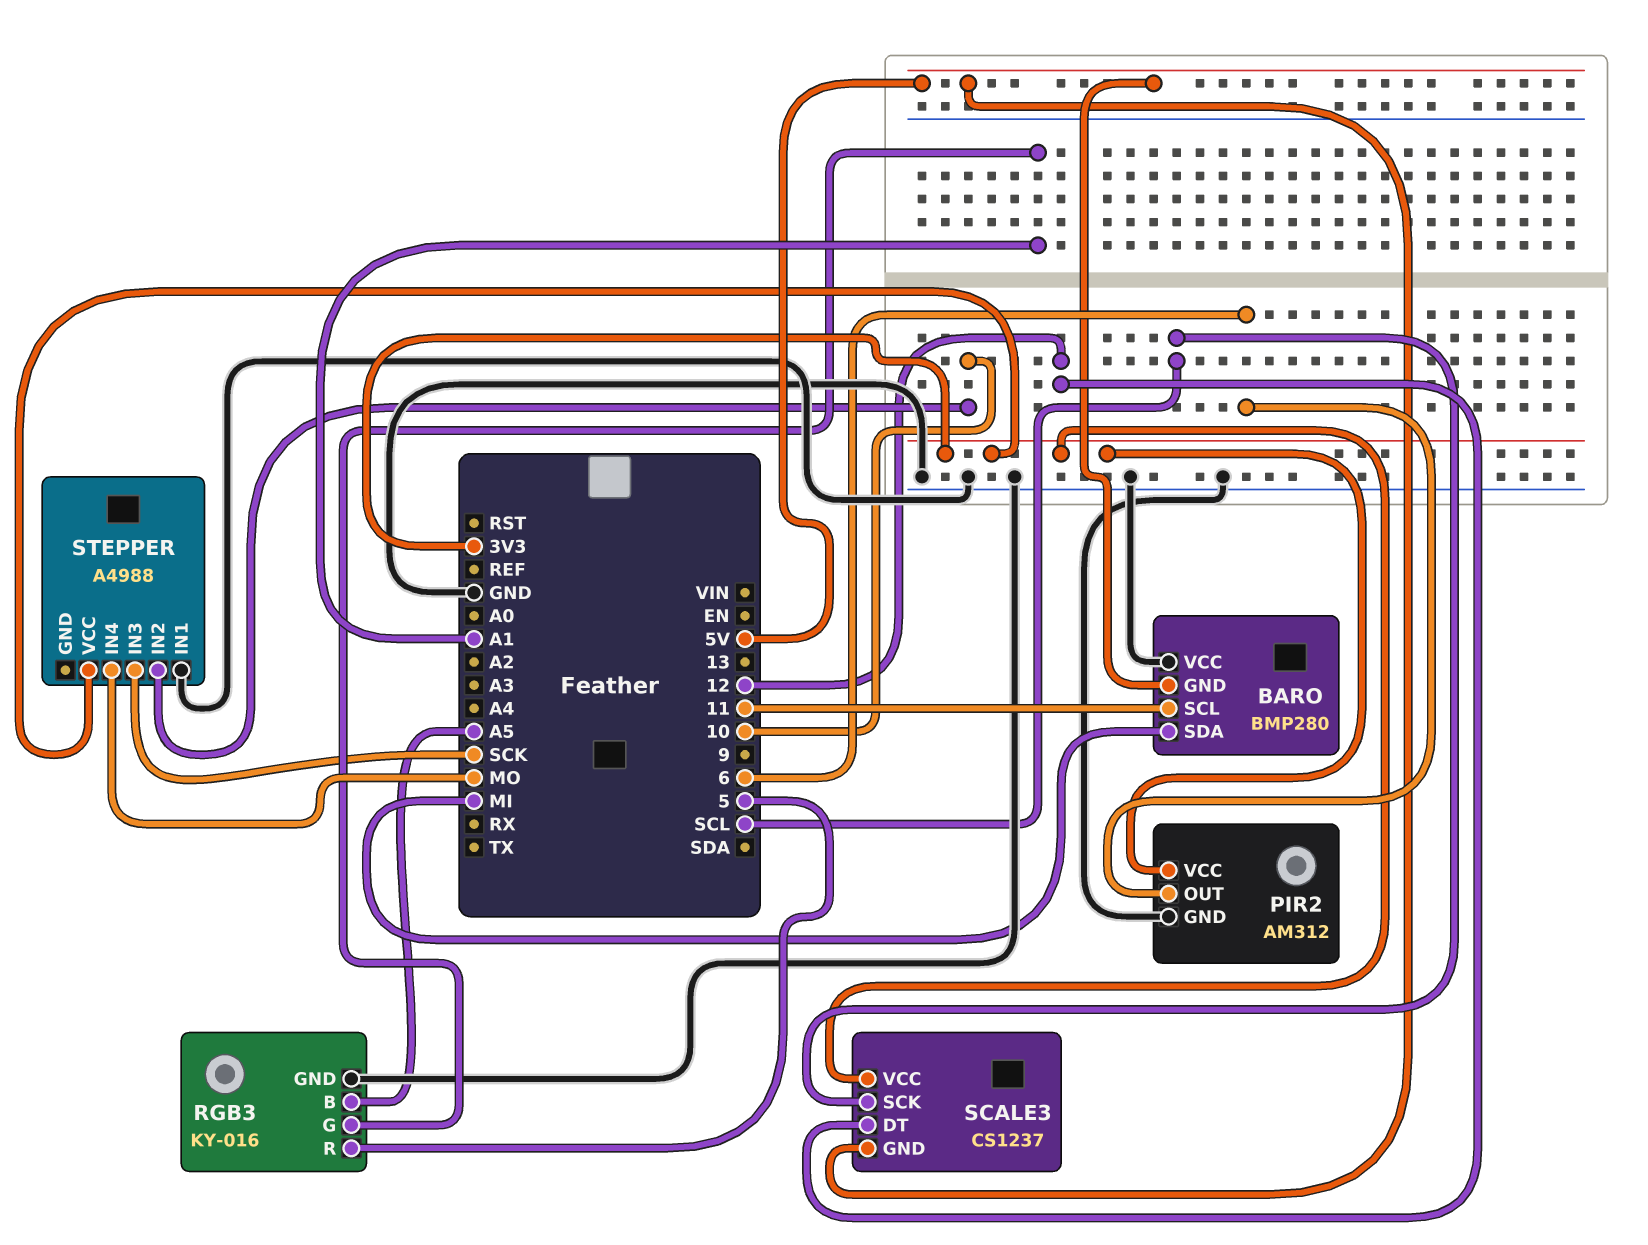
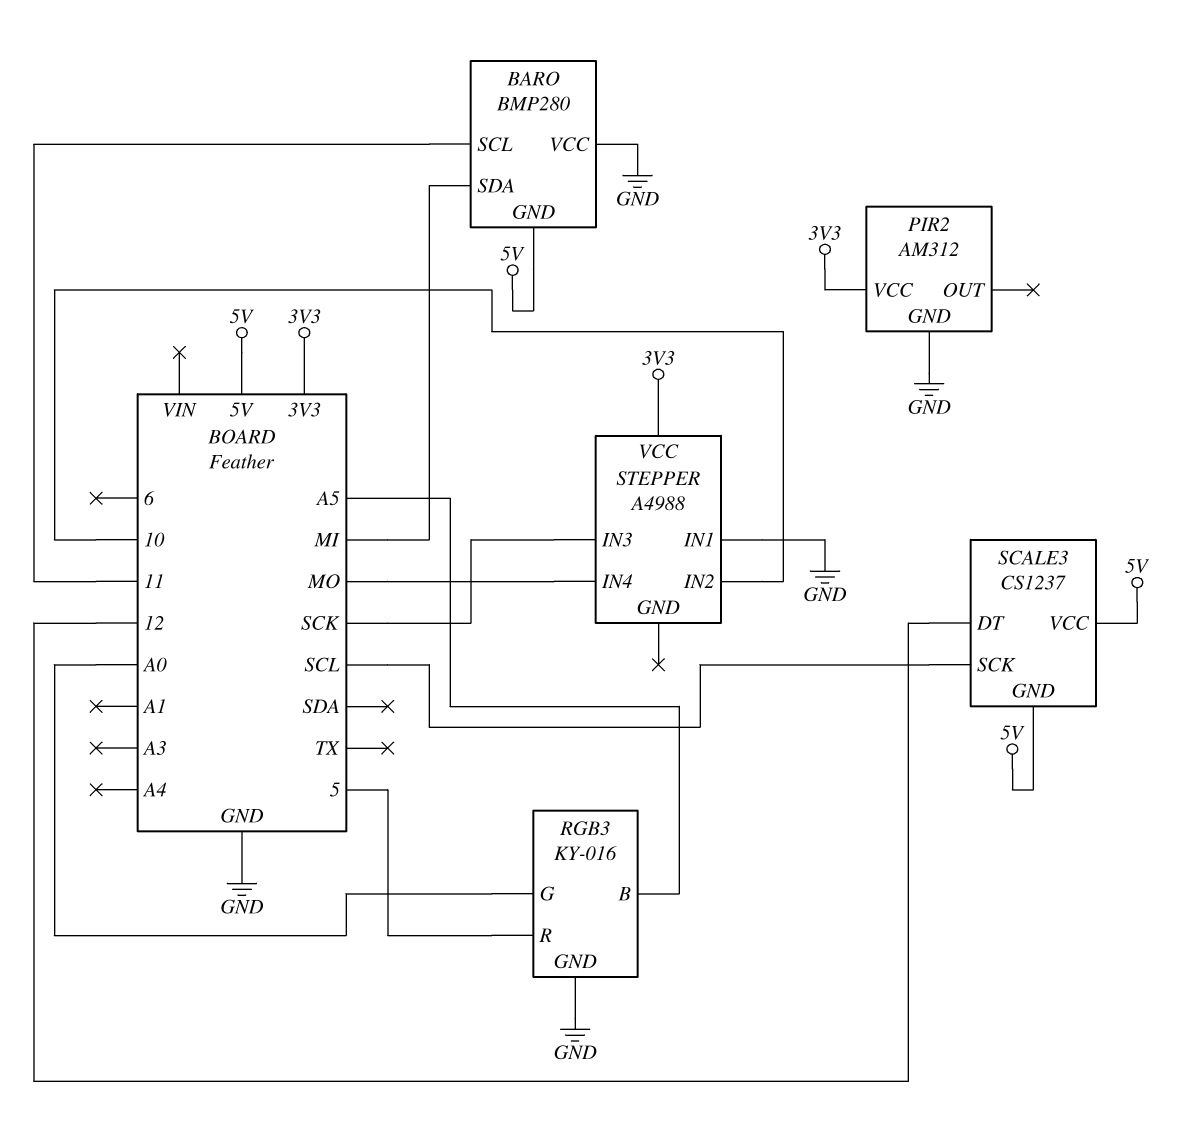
PIR2 pin OUT: 6 -> none
RGB3 pin G: A1 -> A0
SCALE3 pin VCC: 3V3 -> 5V

